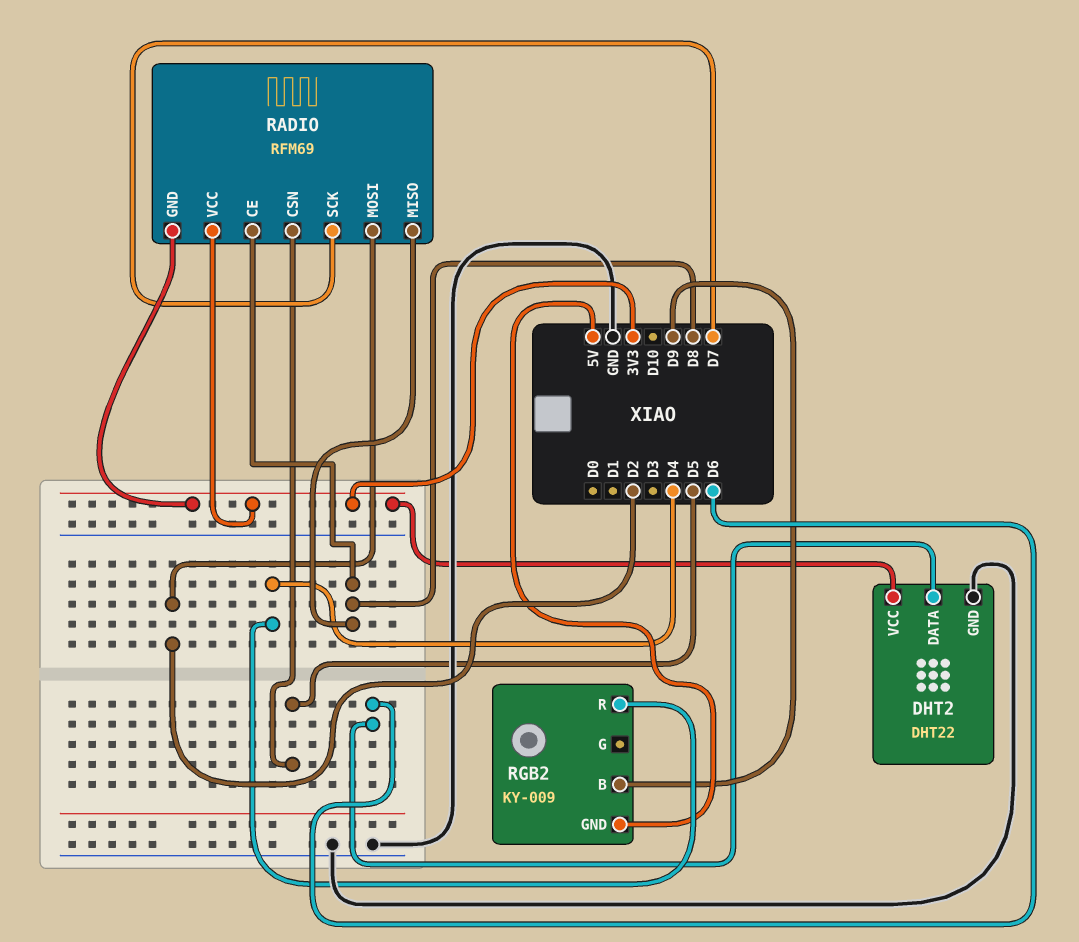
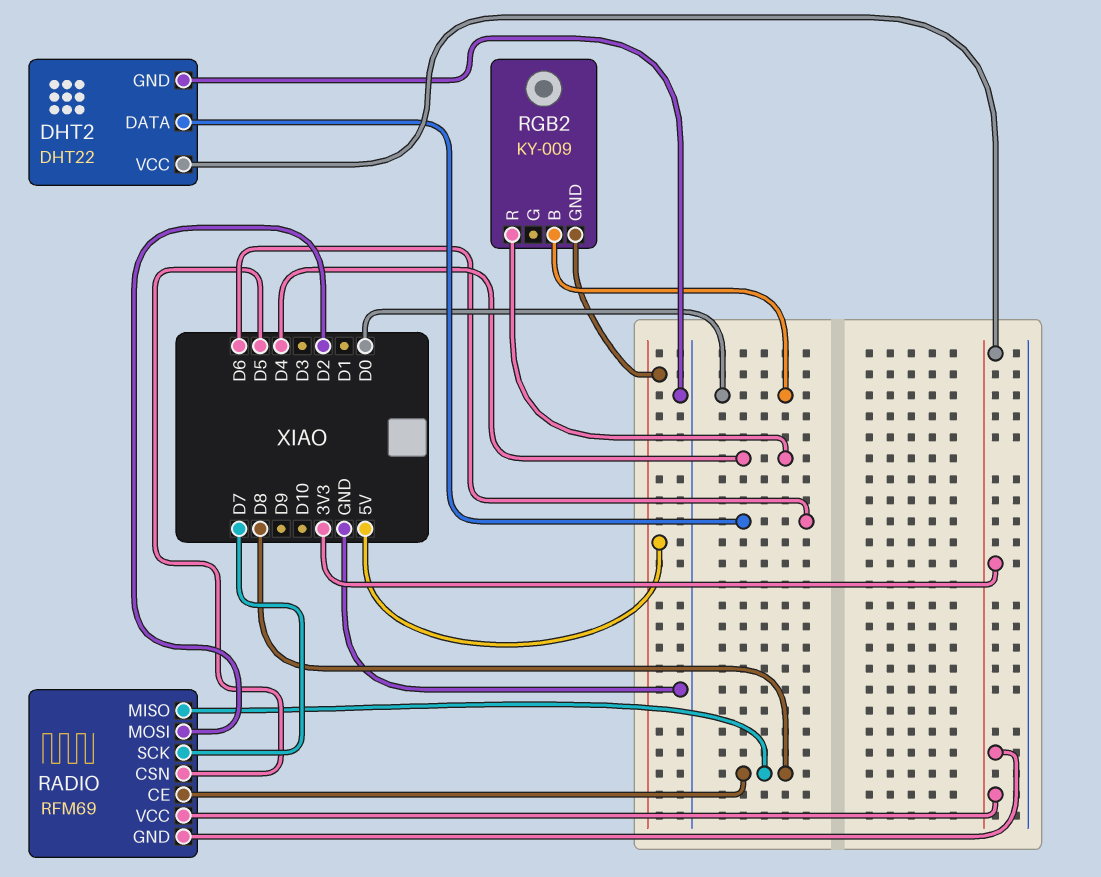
RGB2 pin B: D9 -> D0

